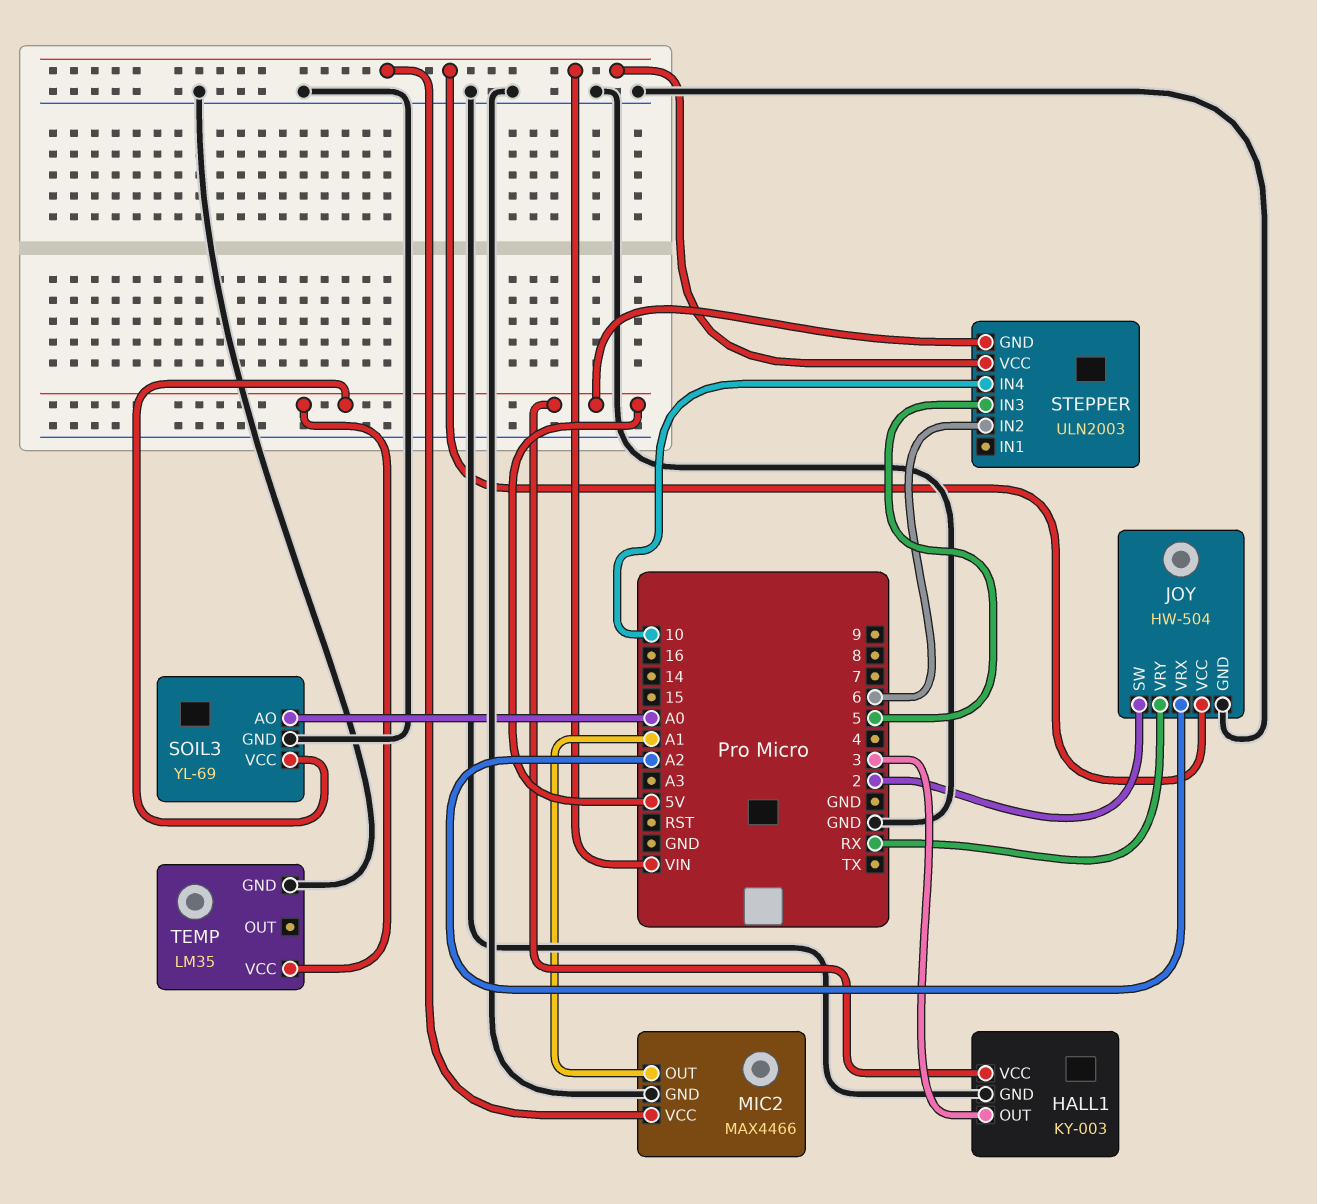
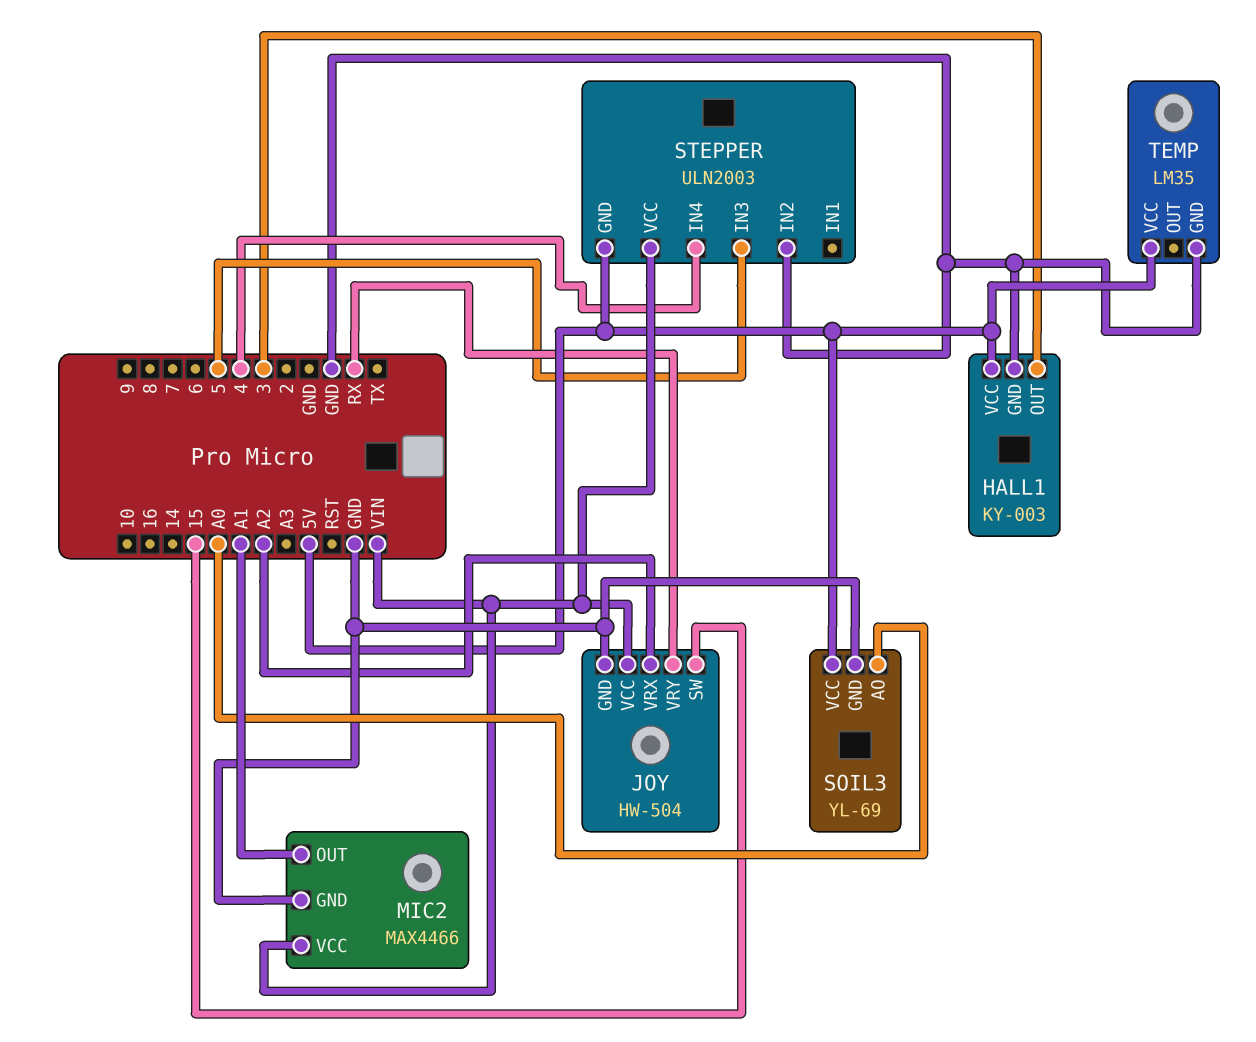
JOY pin SW: 2 -> 15
STEPPER pin IN2: 6 -> GND
STEPPER pin IN4: 10 -> 4

